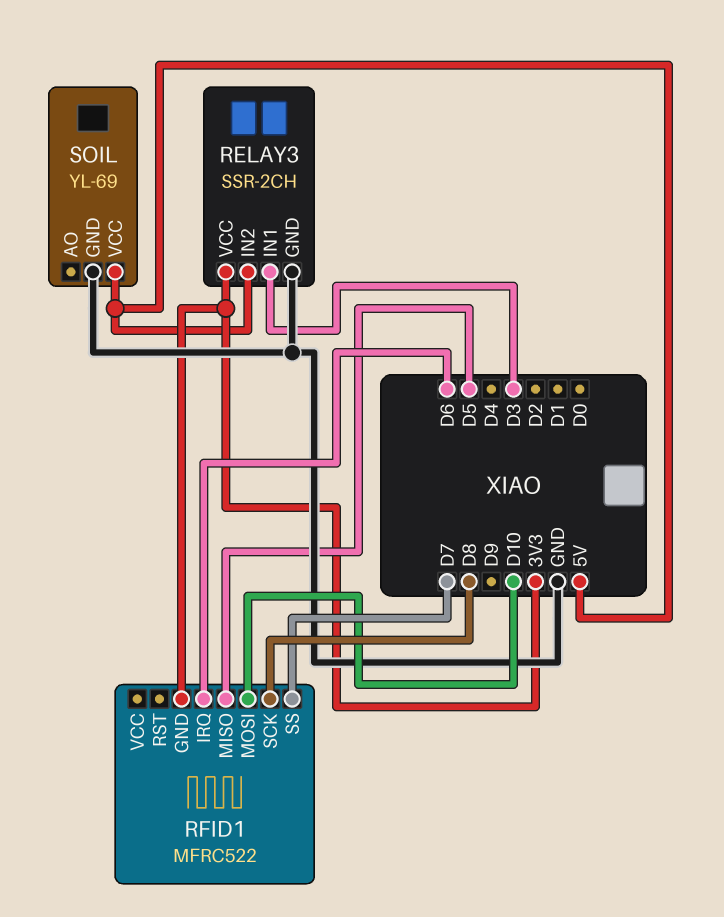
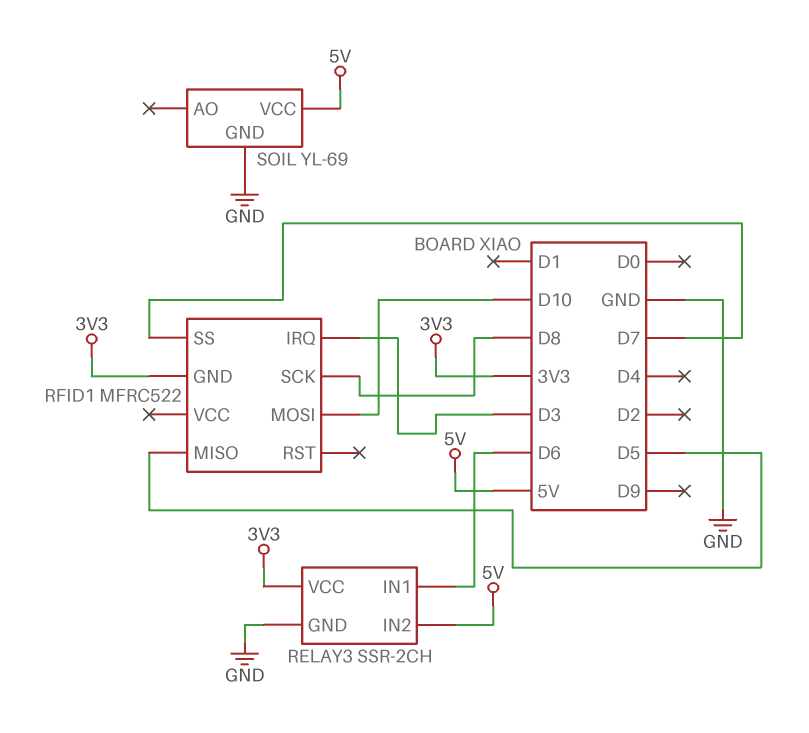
RELAY3 pin IN1: D3 -> D6
RFID1 pin IRQ: D6 -> D3

